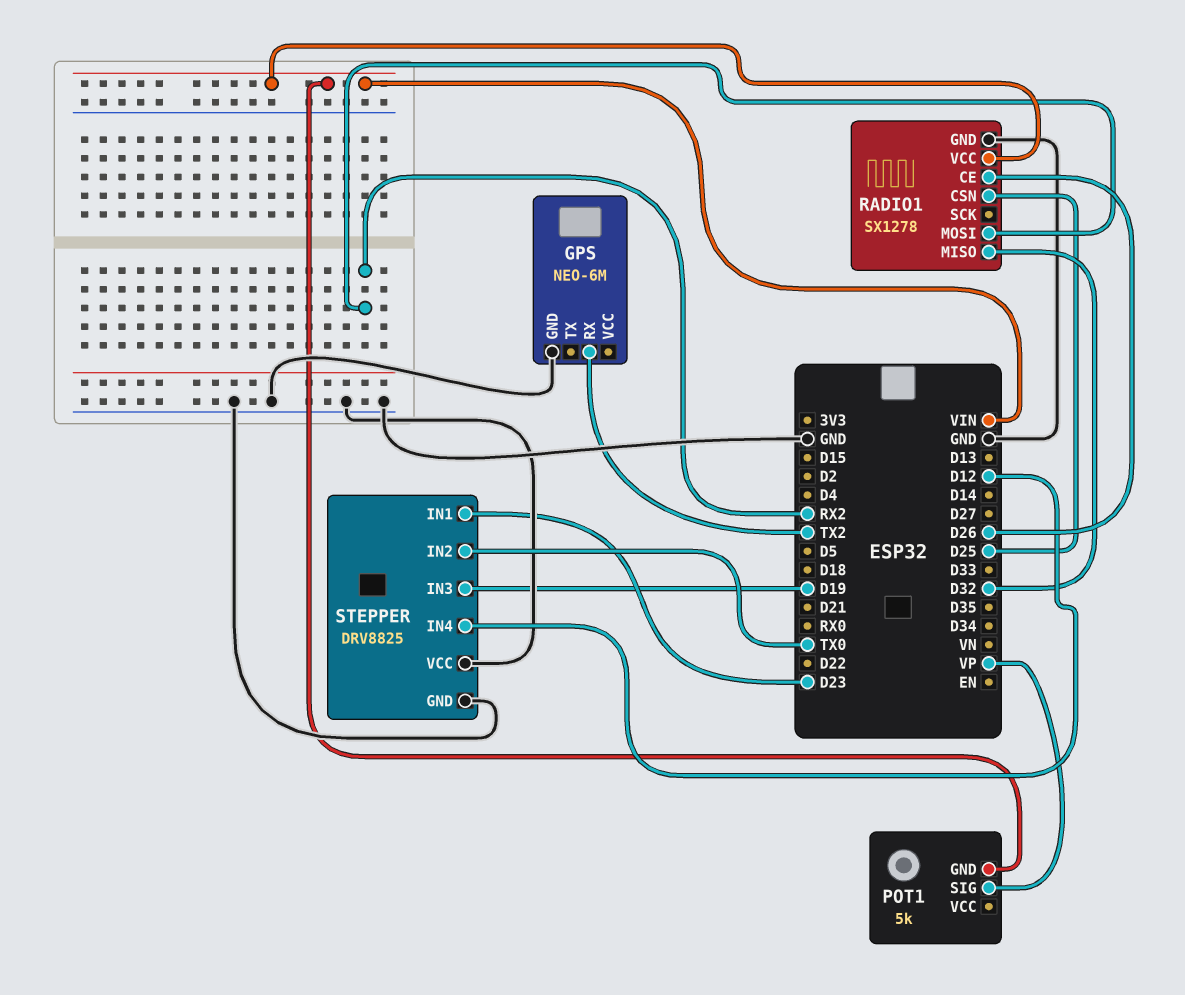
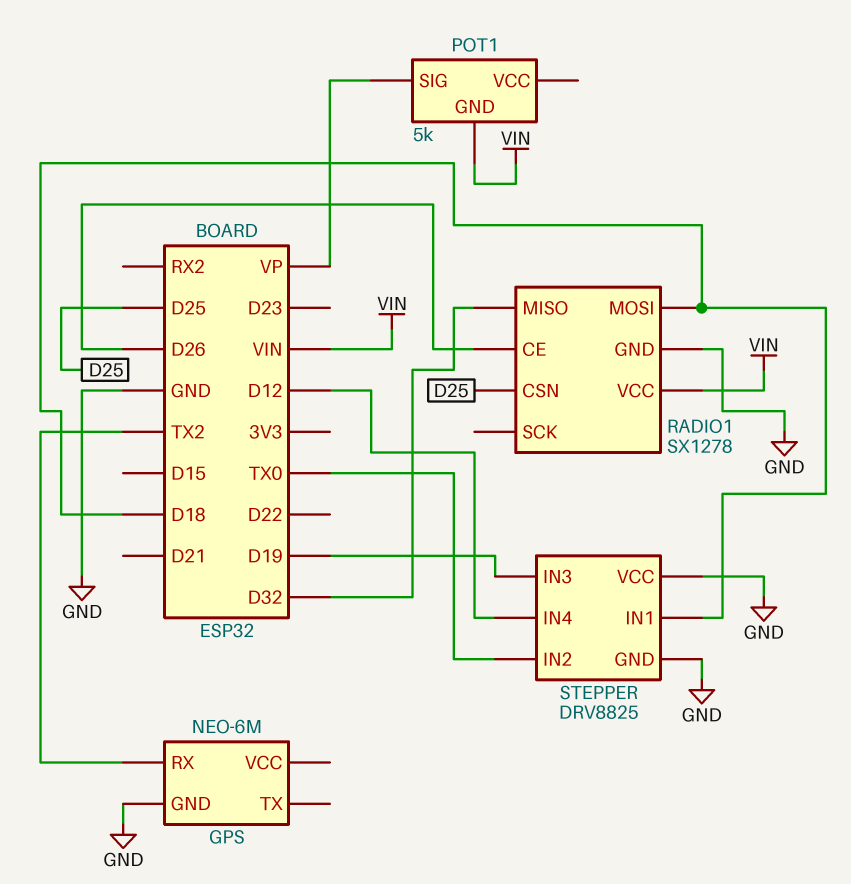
RADIO1 pin MOSI: RX2 -> D18
STEPPER pin IN1: D23 -> D18

